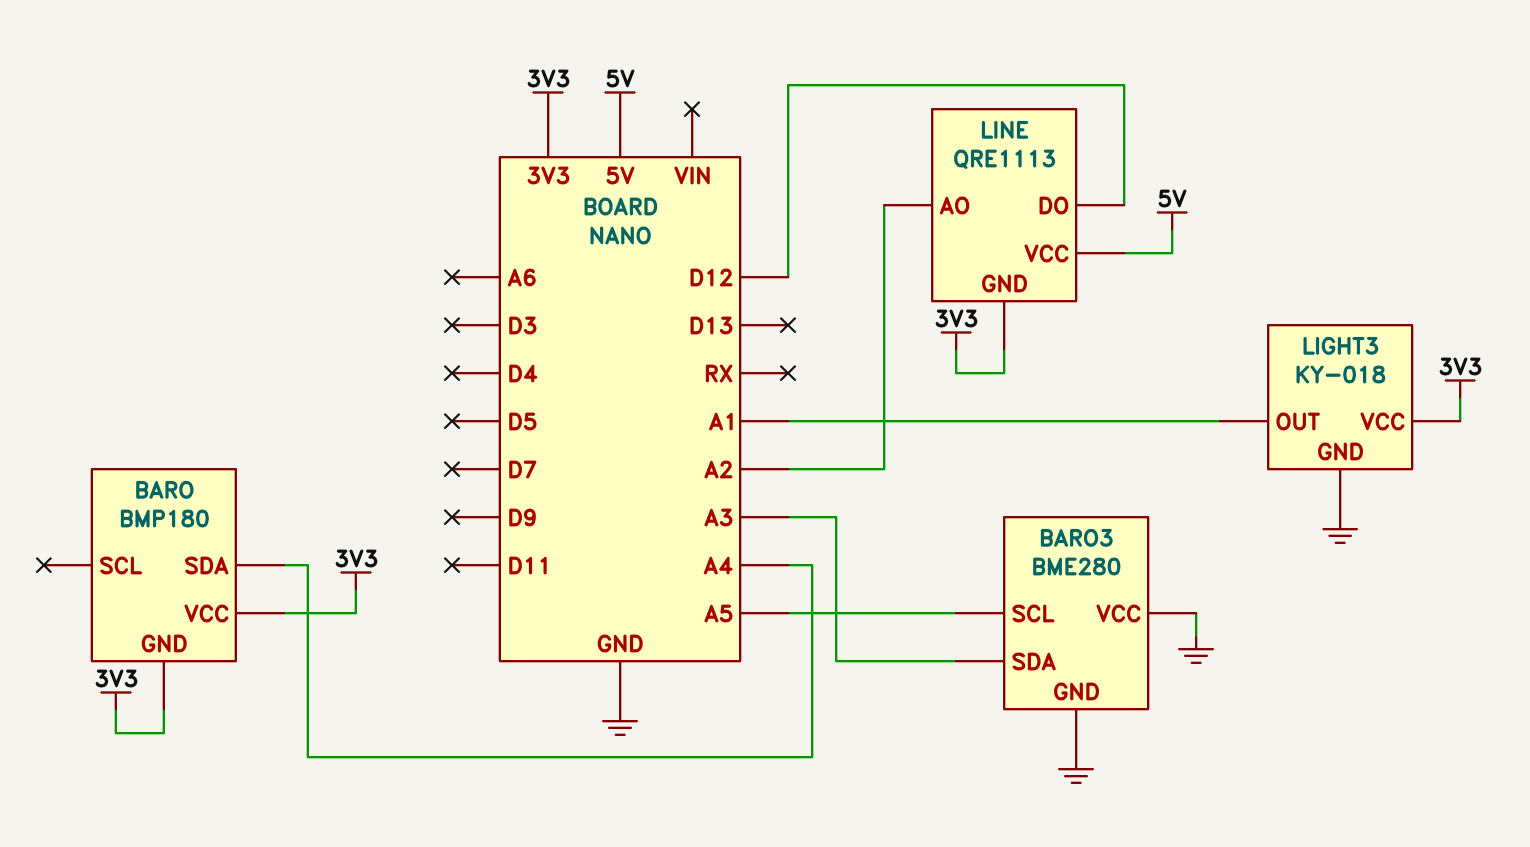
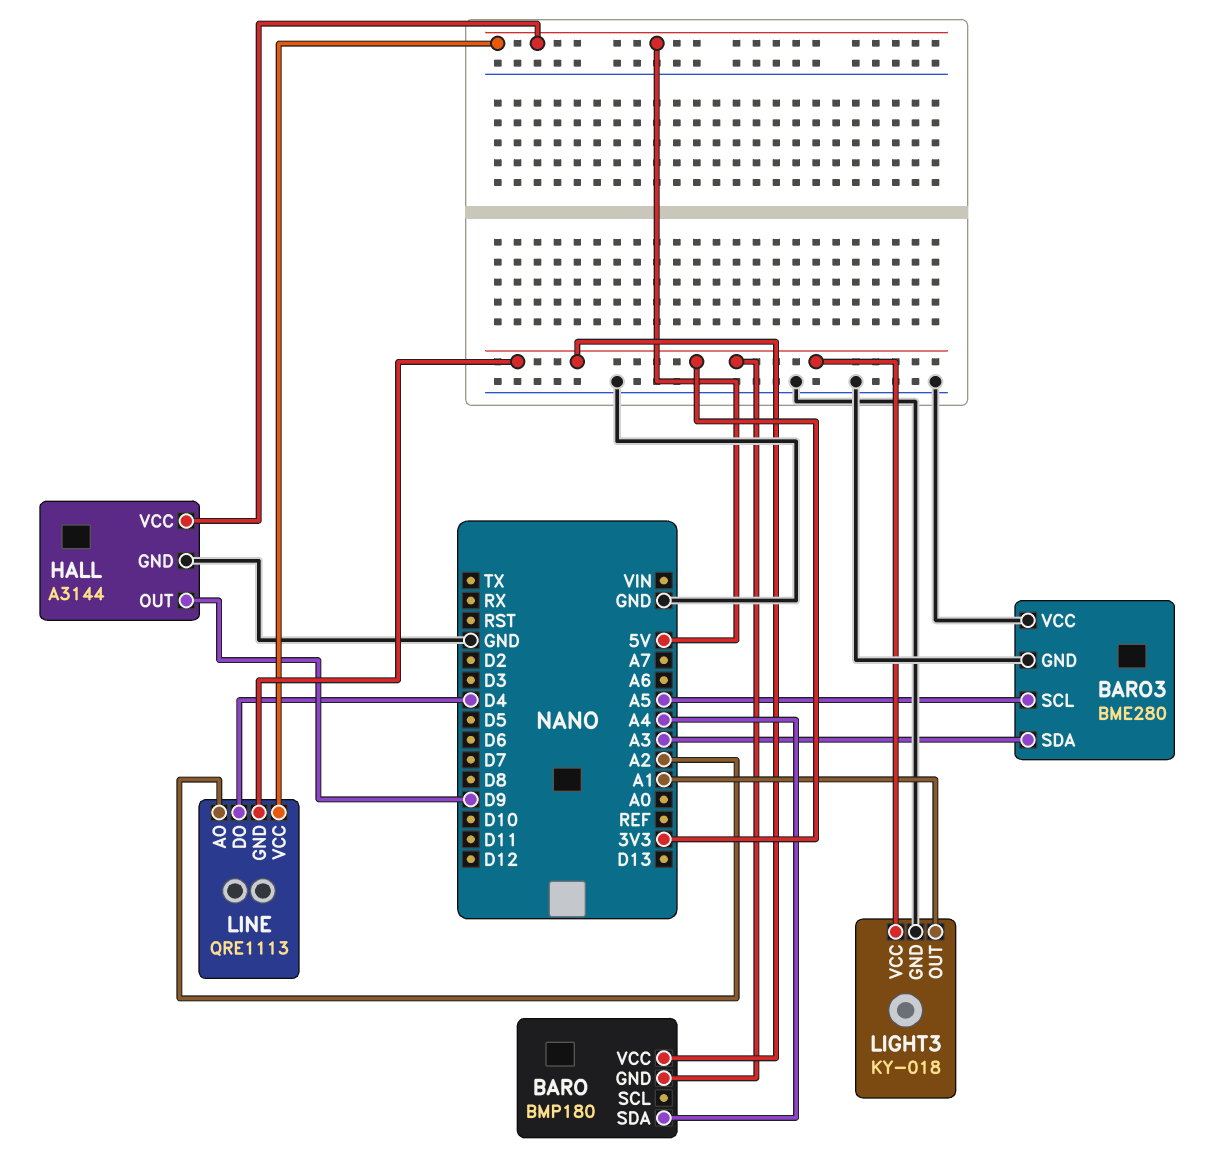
HALL: none -> A3144
HALL pin GND: none -> GND
HALL pin OUT: none -> D9
HALL pin VCC: none -> 5V
LINE pin DO: D12 -> D4

